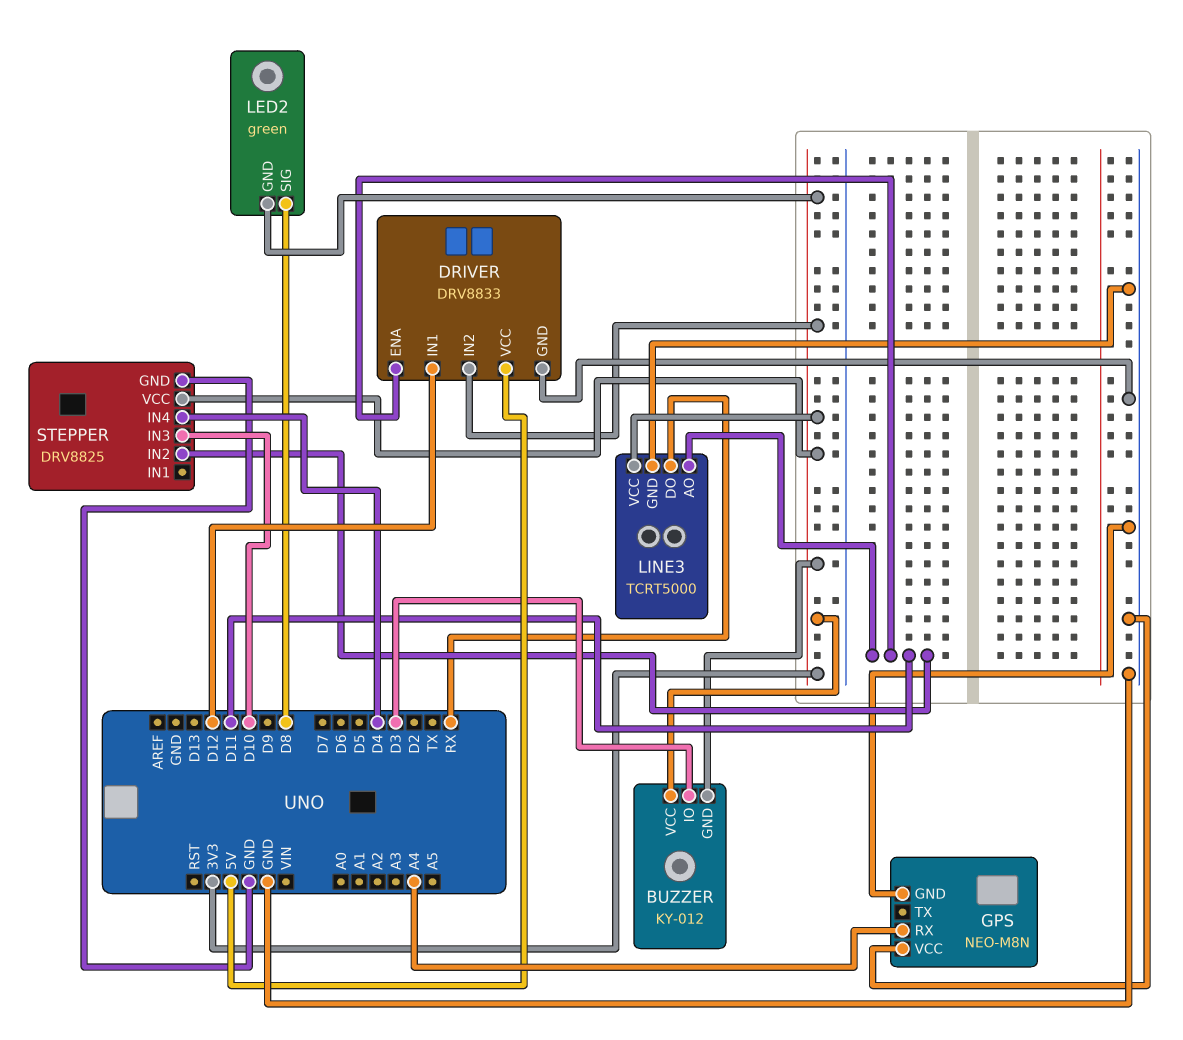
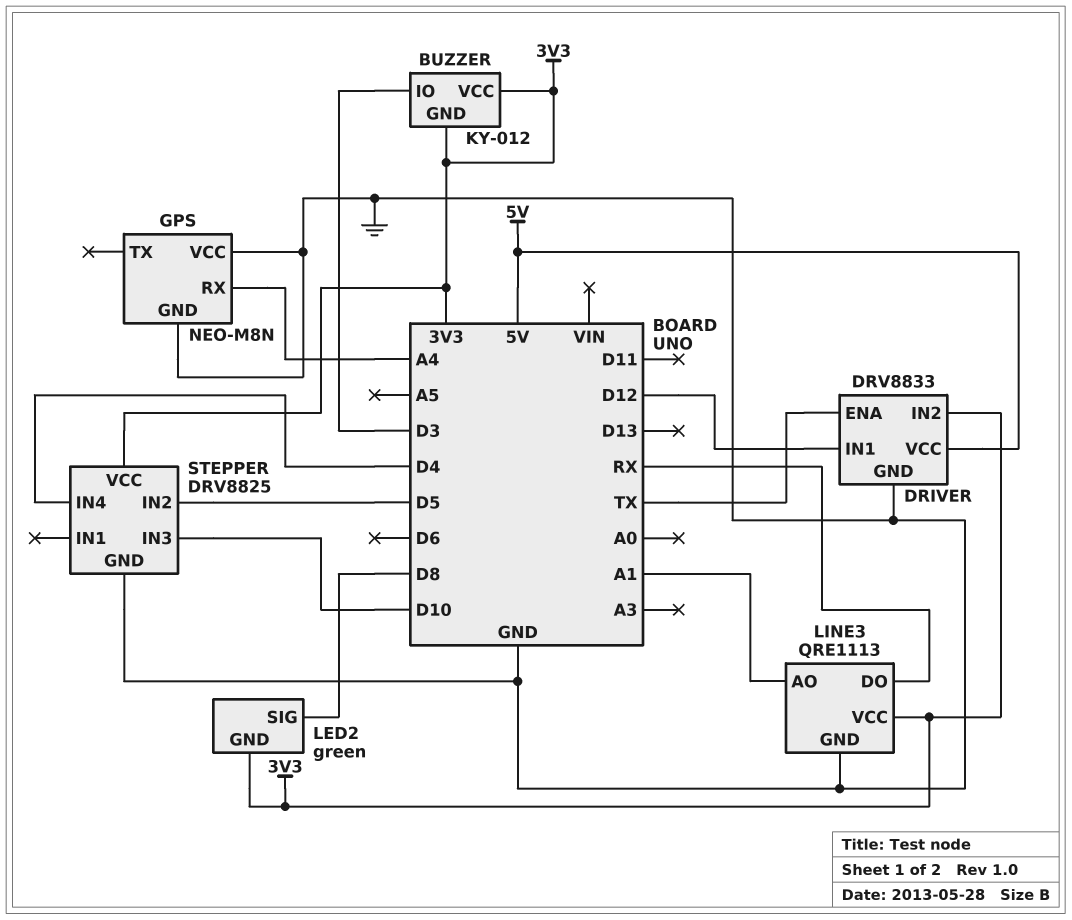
DRIVER pin ENA: D11 -> TX
LINE3: TCRT5000 -> QRE1113
LINE3 pin AO: D11 -> A1
STEPPER pin IN2: D11 -> D5

